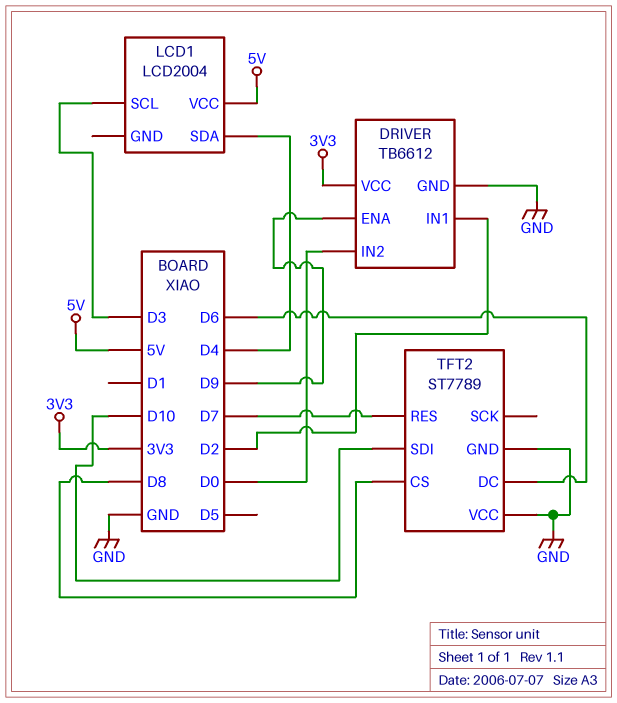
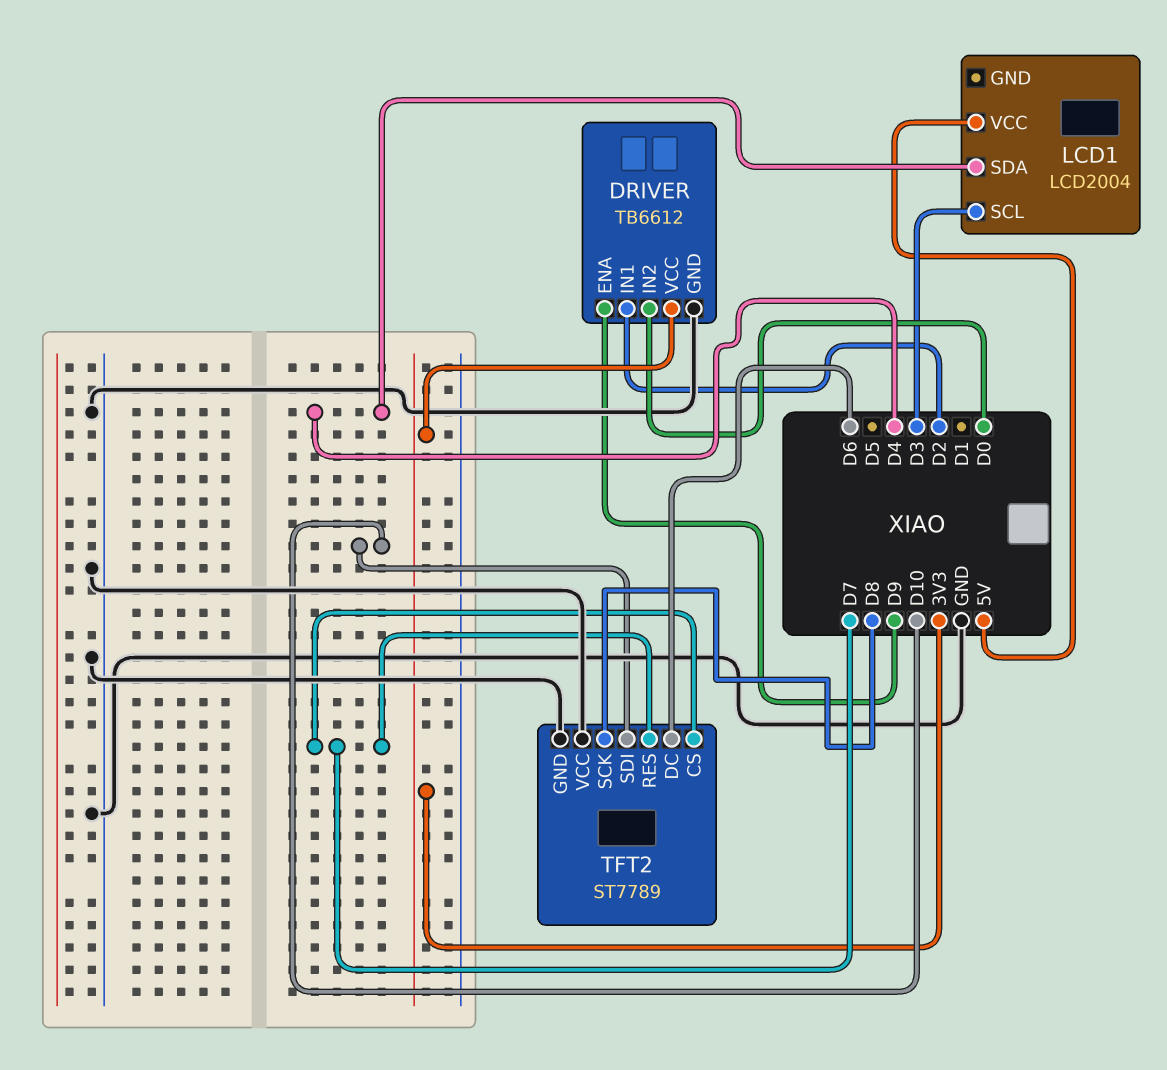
TFT2 pin CS: D8 -> D7
TFT2 pin SCK: none -> D8

